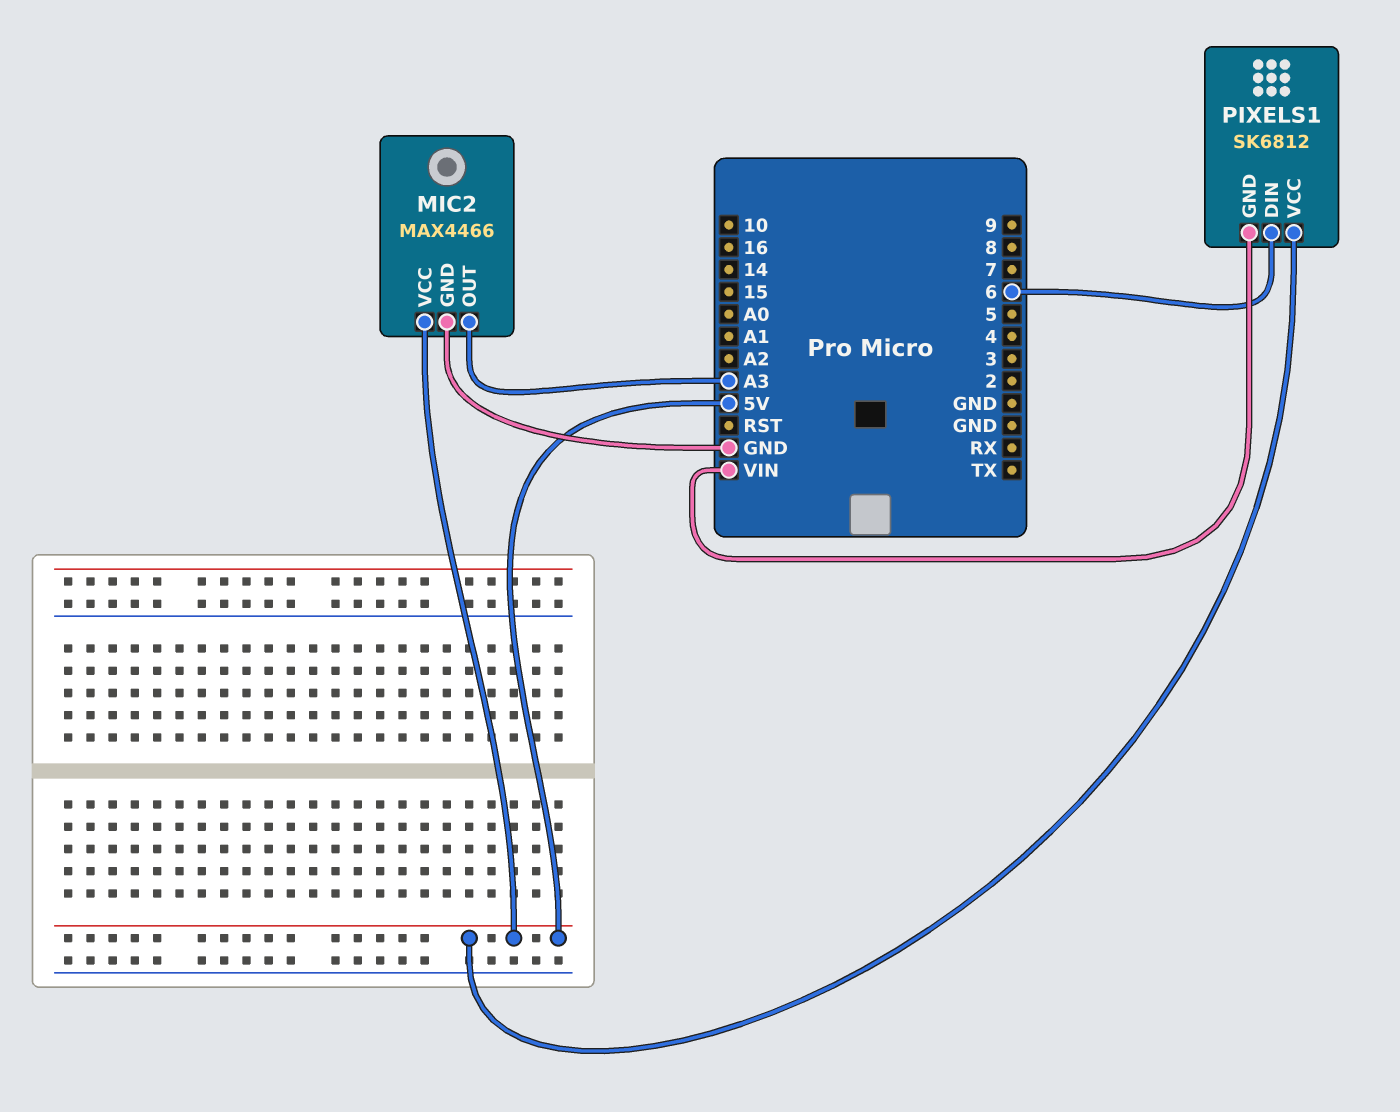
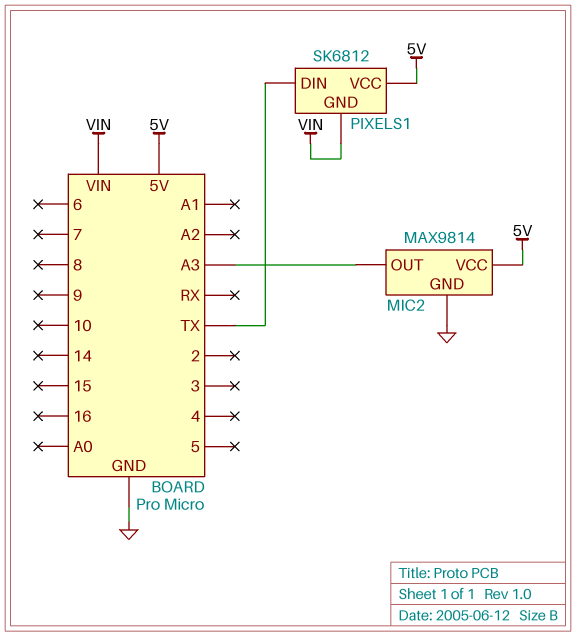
MIC2: MAX4466 -> MAX9814
PIXELS1 pin DIN: 6 -> TX

